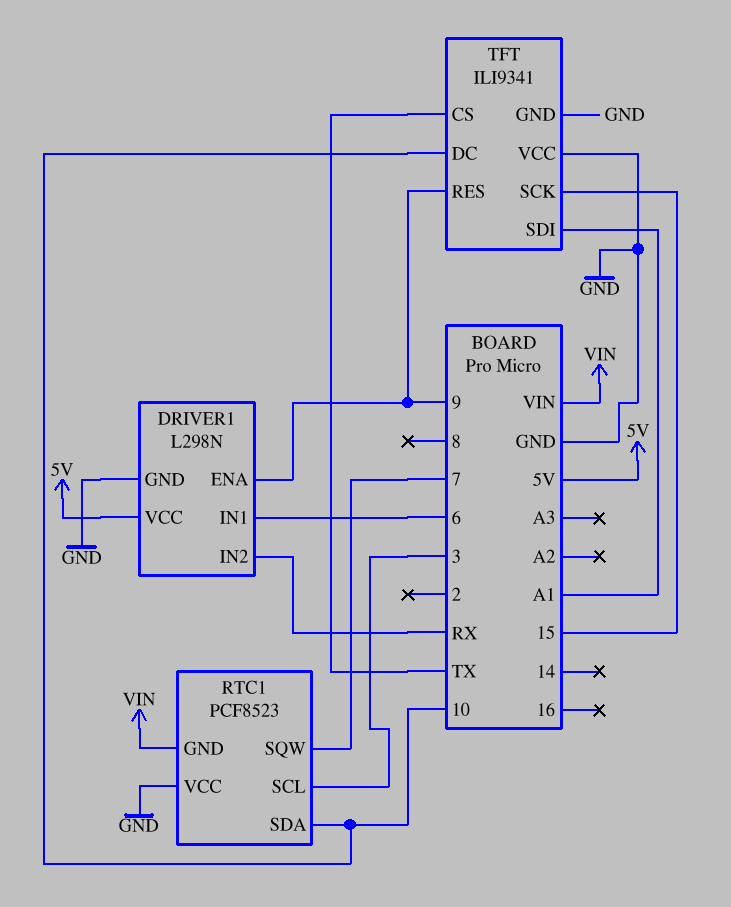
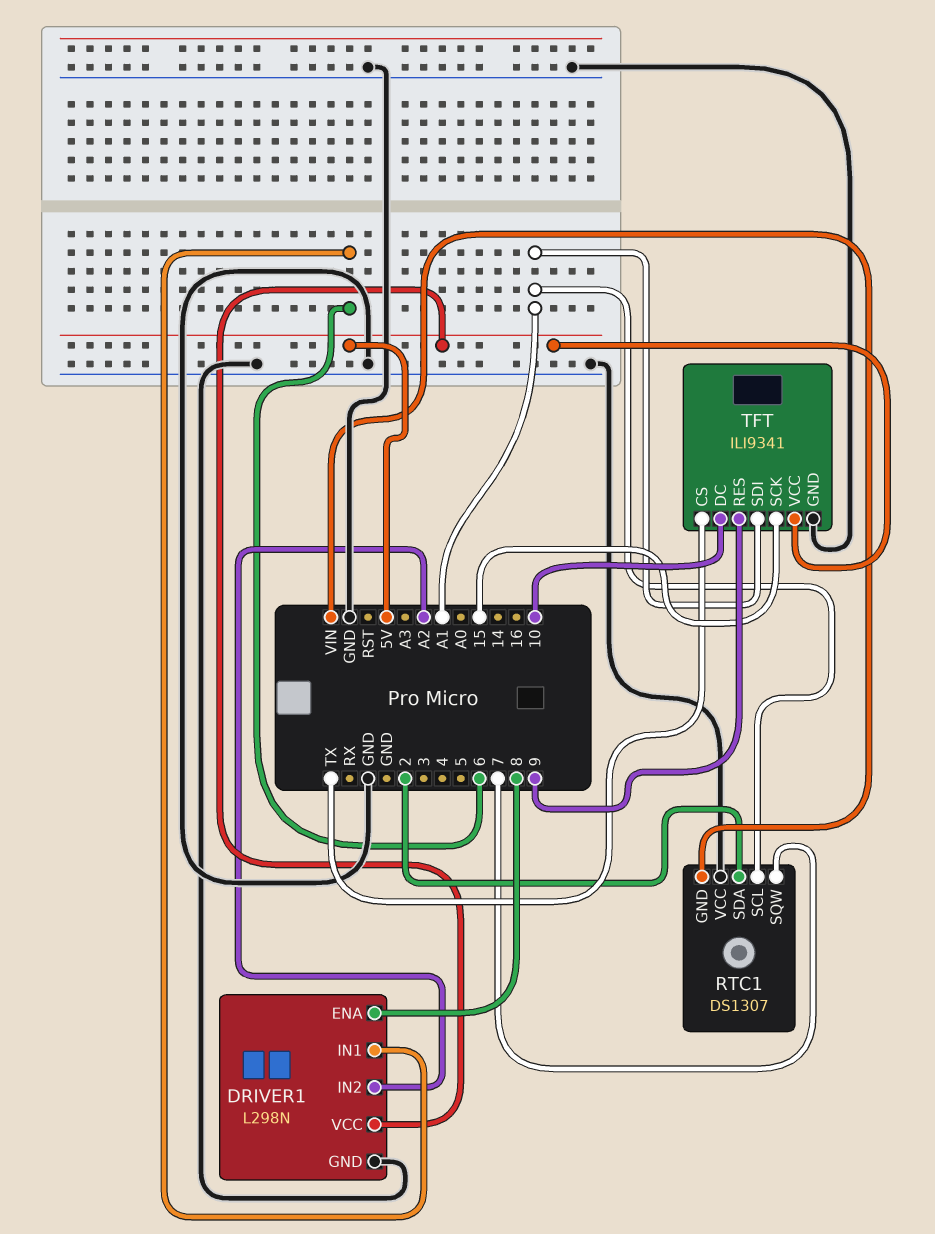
DRIVER1 pin ENA: 9 -> 8
DRIVER1 pin IN2: RX -> A2
RTC1: PCF8523 -> DS1307
RTC1 pin SCL: 3 -> A1
RTC1 pin SDA: 10 -> 2
TFT pin VCC: GND -> 5V

